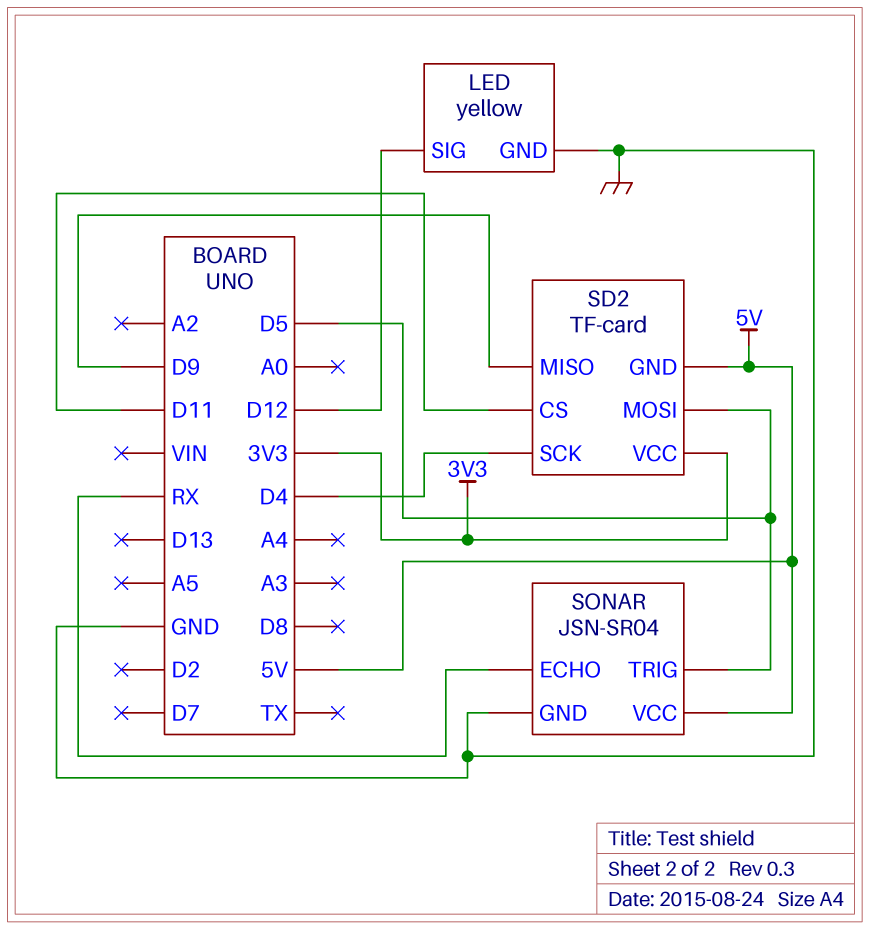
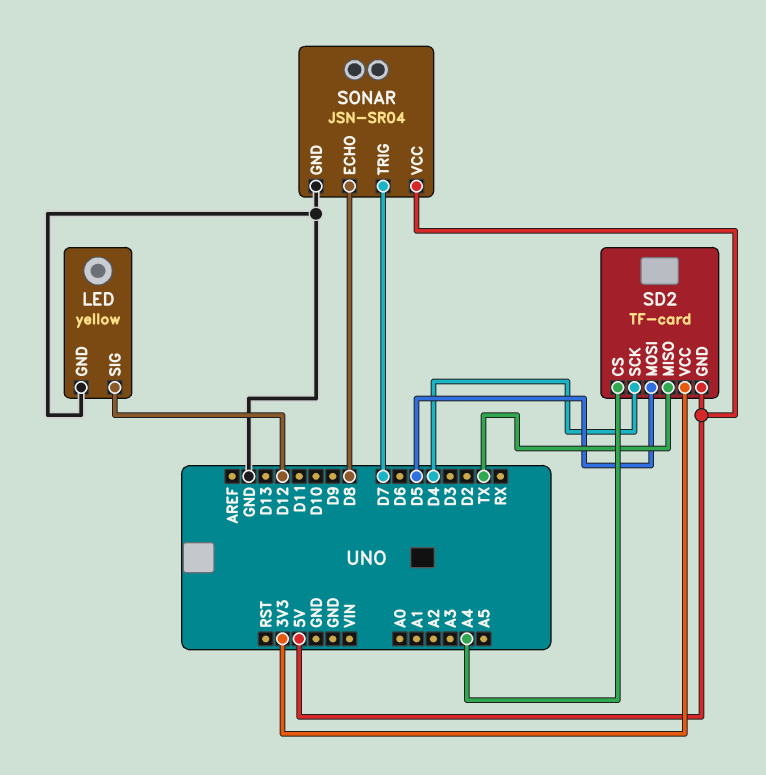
SD2 pin CS: D11 -> A4
SD2 pin MISO: D9 -> TX
SONAR pin ECHO: RX -> D8
SONAR pin TRIG: D5 -> D7

